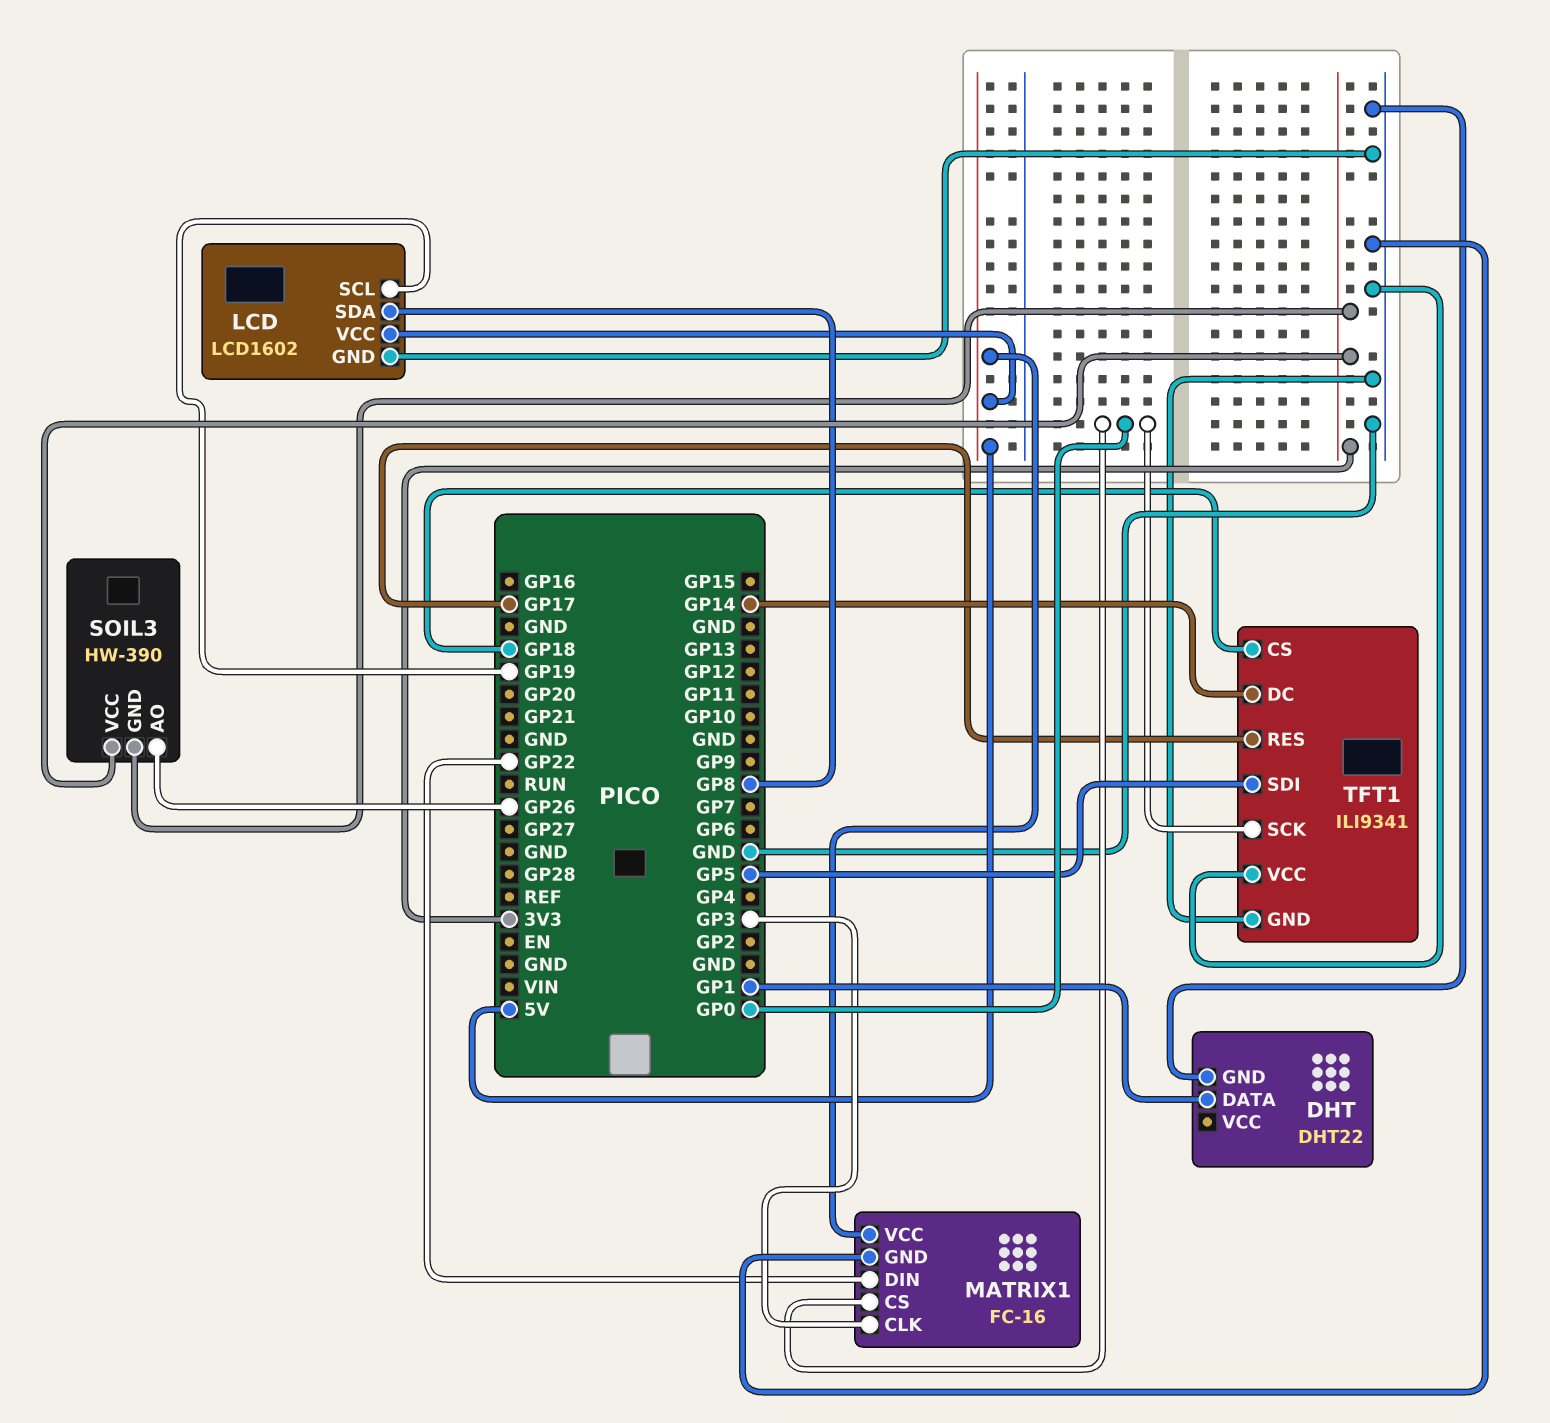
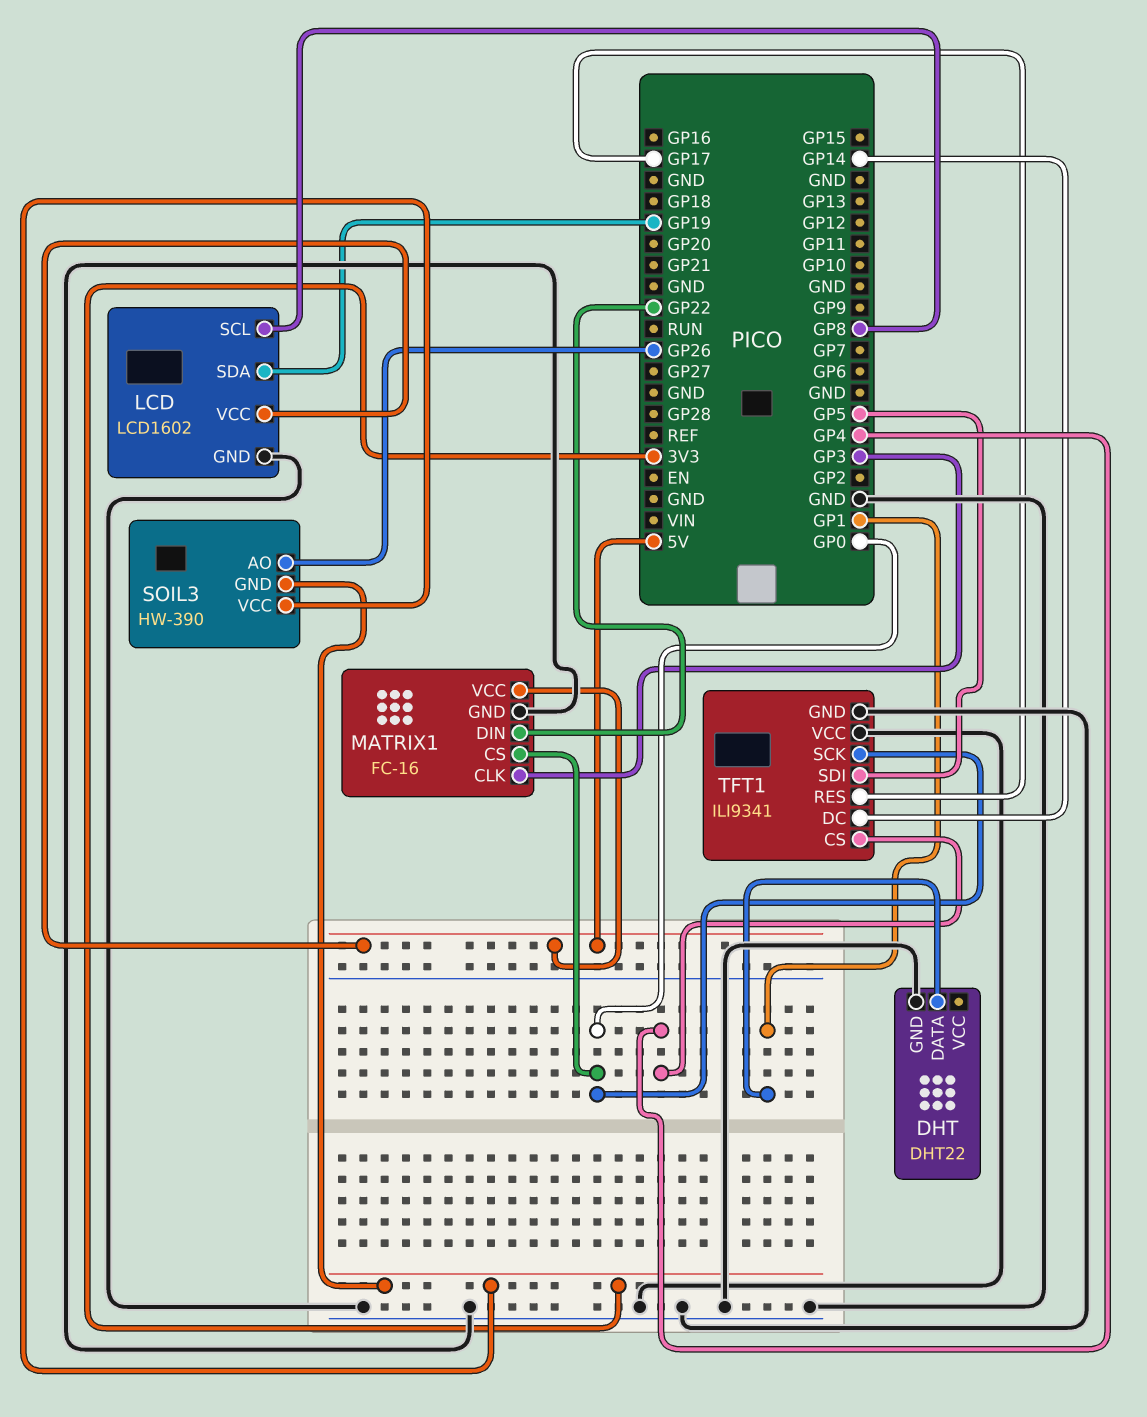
LCD pin SCL: GP19 -> GP8
LCD pin SDA: GP8 -> GP19
TFT1 pin CS: GP18 -> GP4

